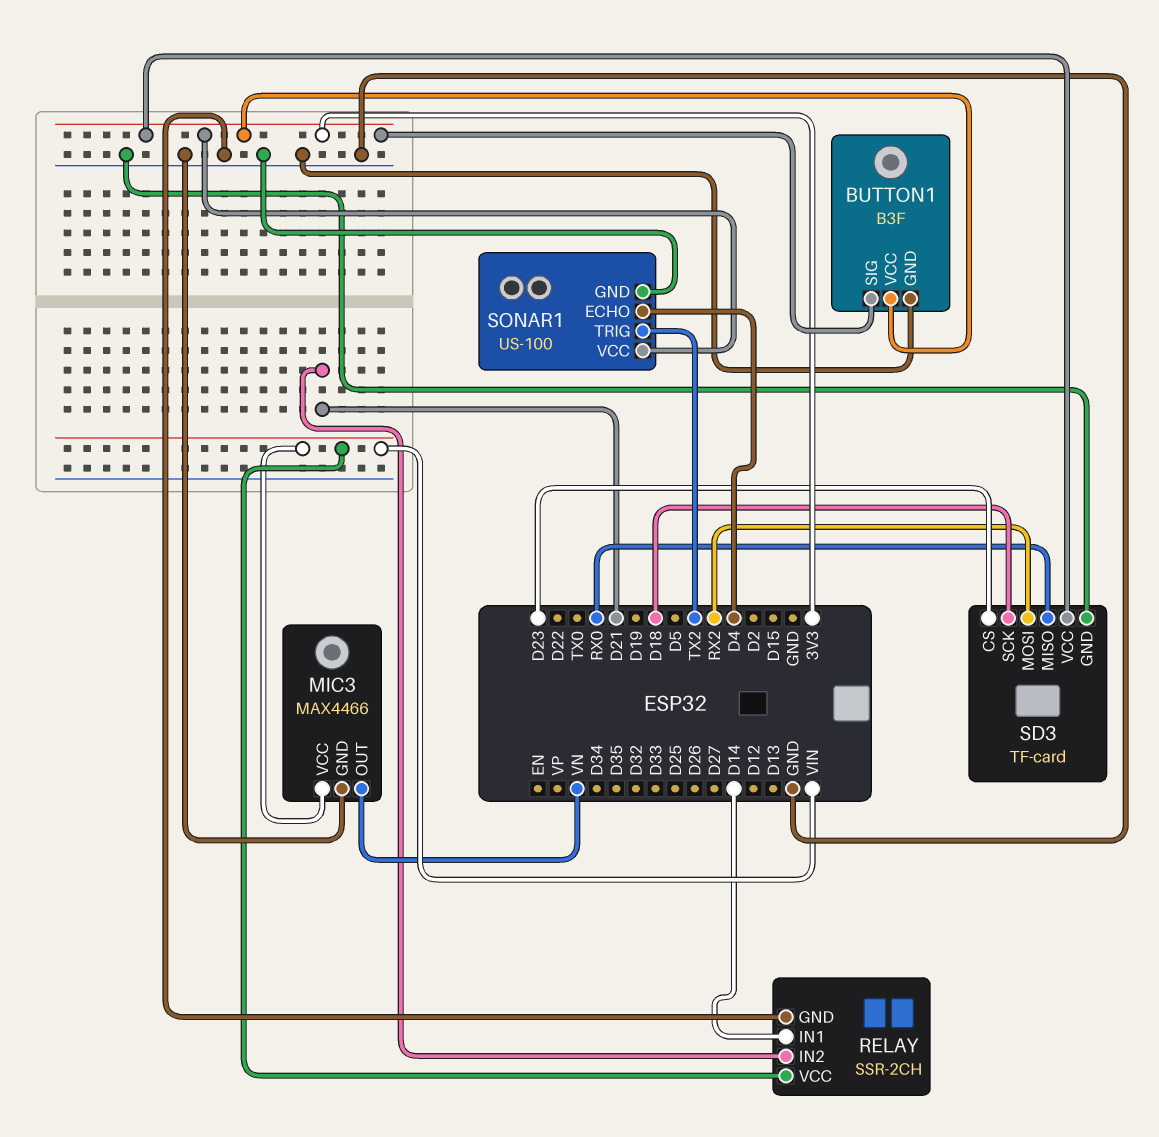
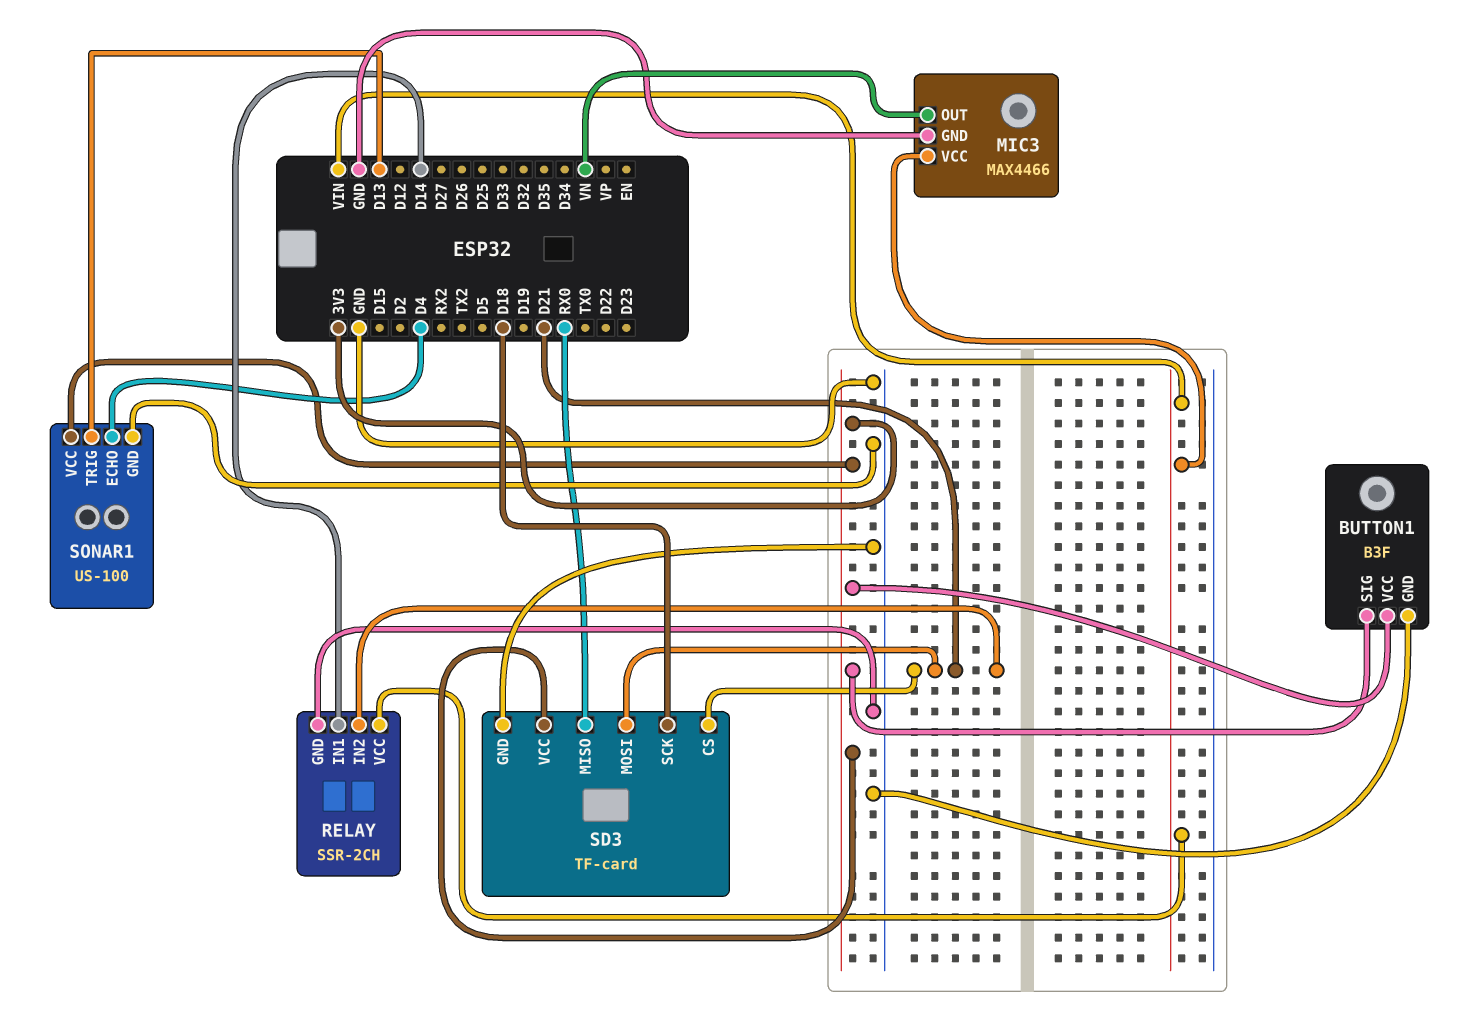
SD3 pin CS: D23 -> D21
SD3 pin MOSI: RX2 -> D21
SONAR1 pin TRIG: TX2 -> D13

